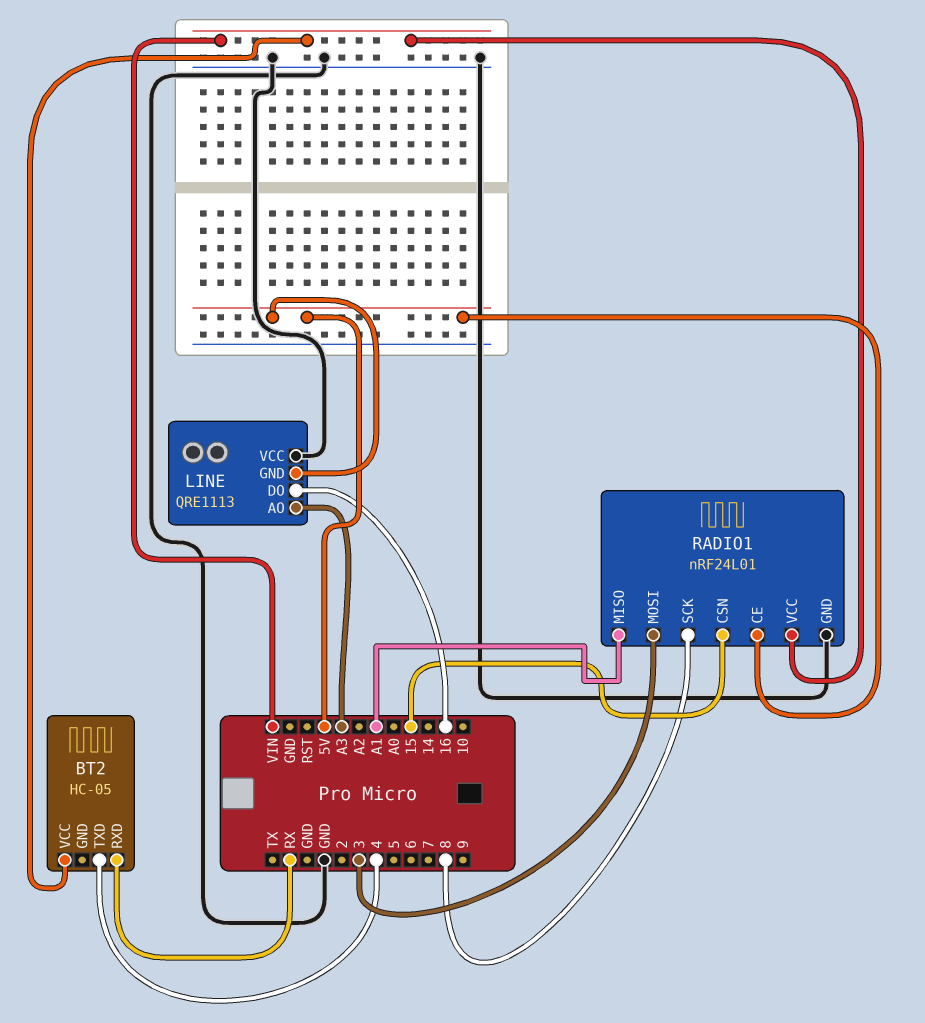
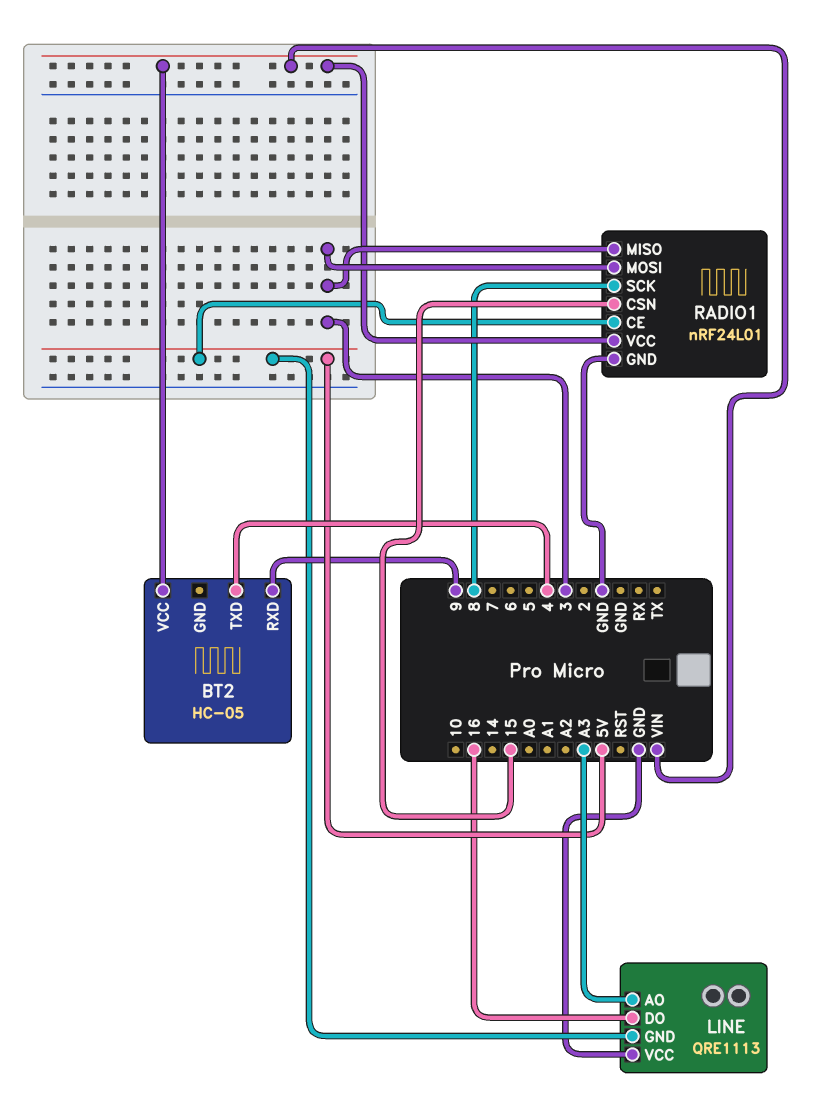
BT2 pin RXD: RX -> 9
RADIO1 pin MISO: A1 -> 3

